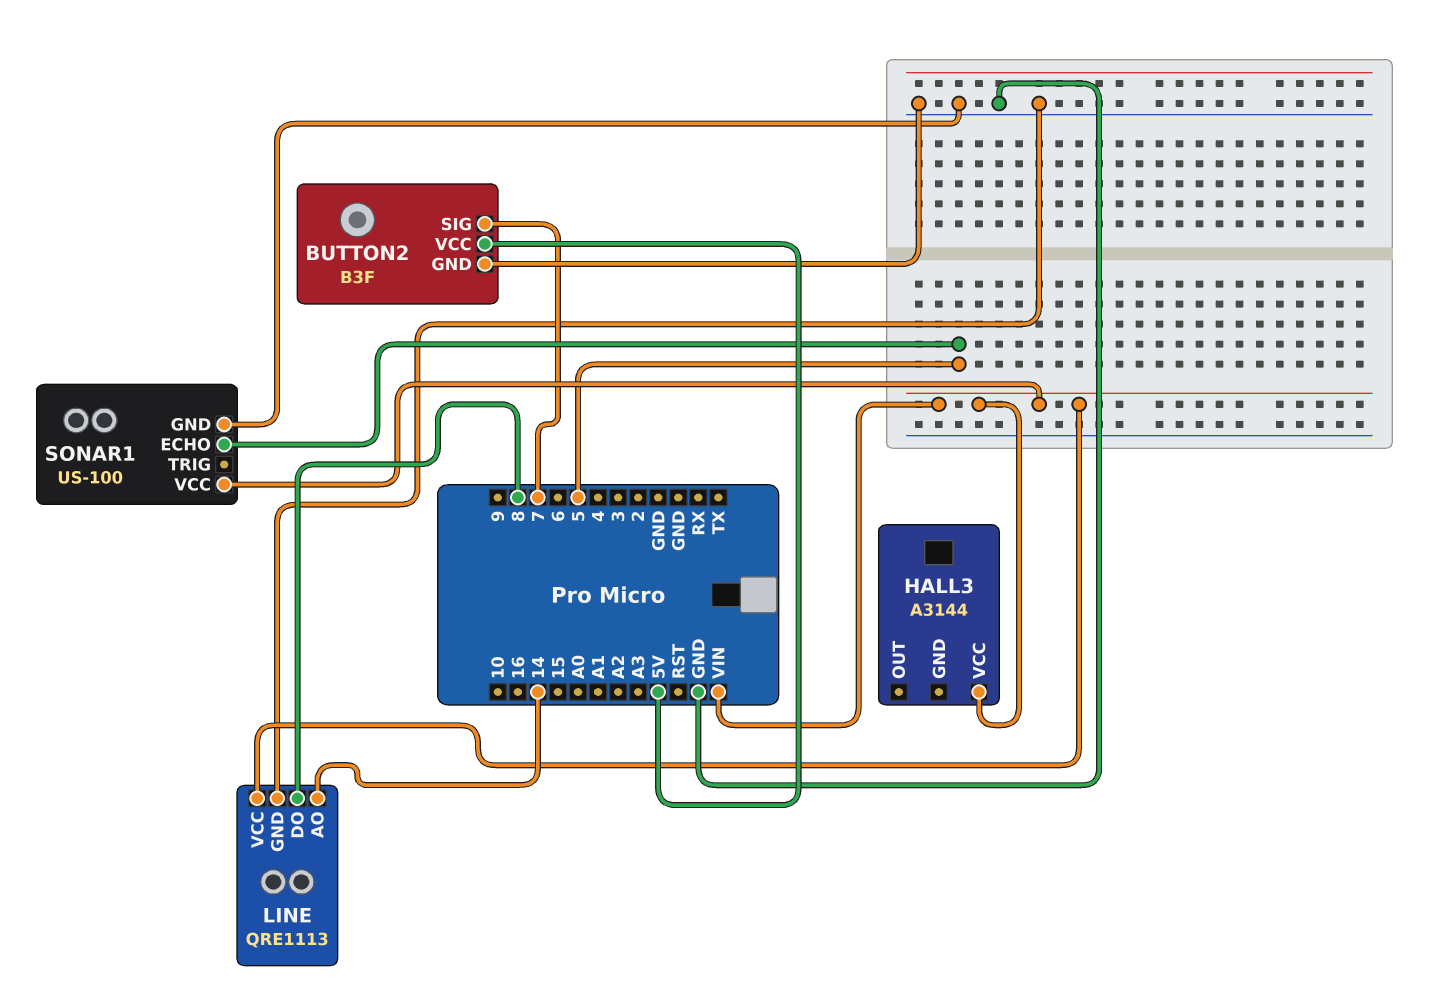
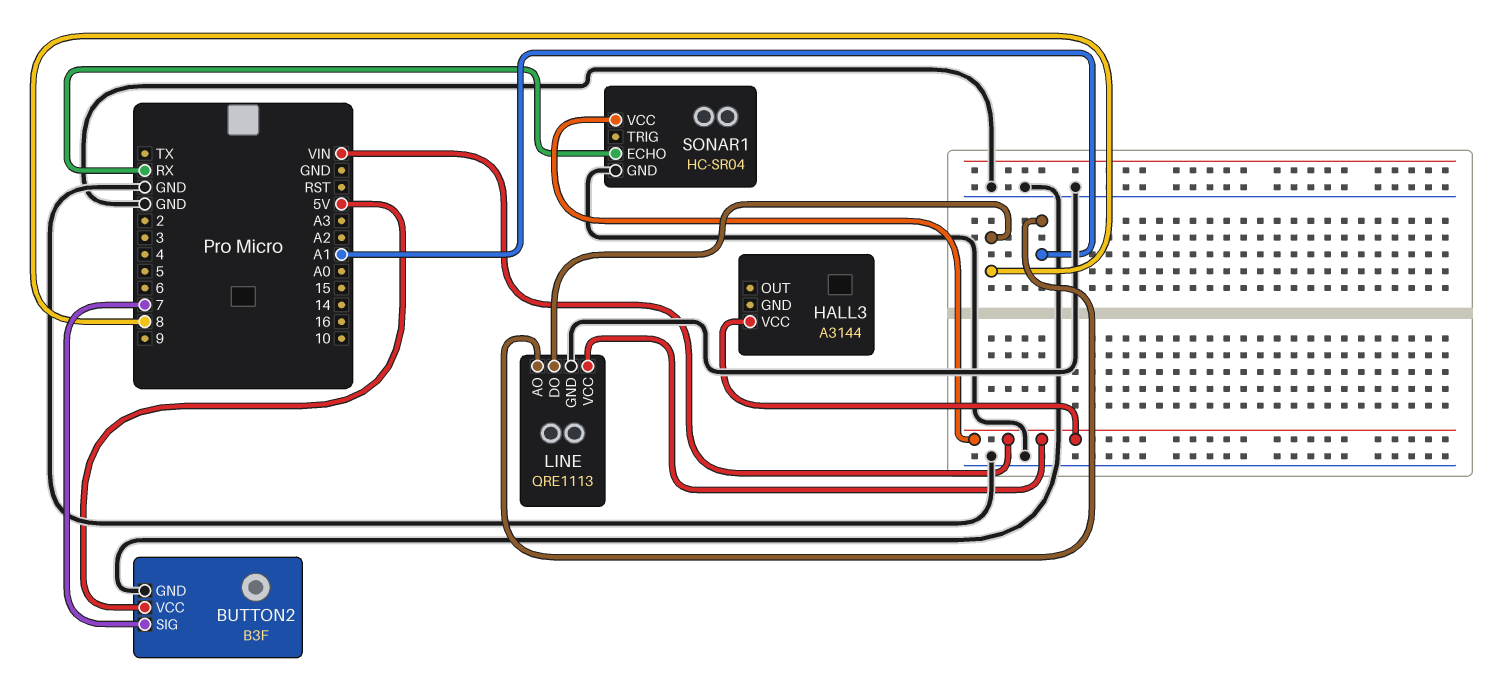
LINE pin AO: 14 -> A1
SONAR1: US-100 -> HC-SR04
SONAR1 pin ECHO: 5 -> RX

